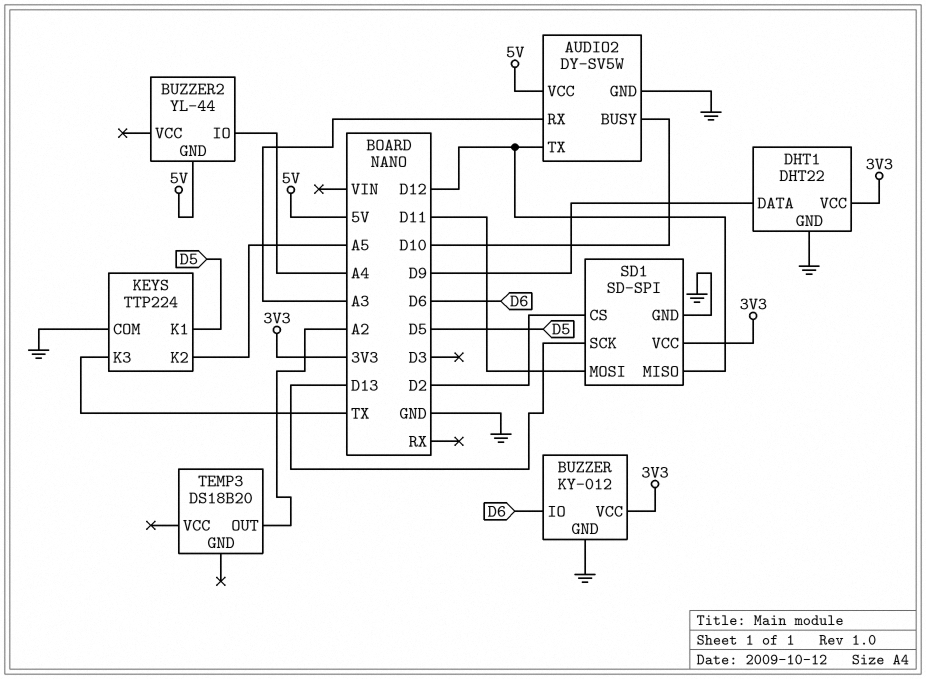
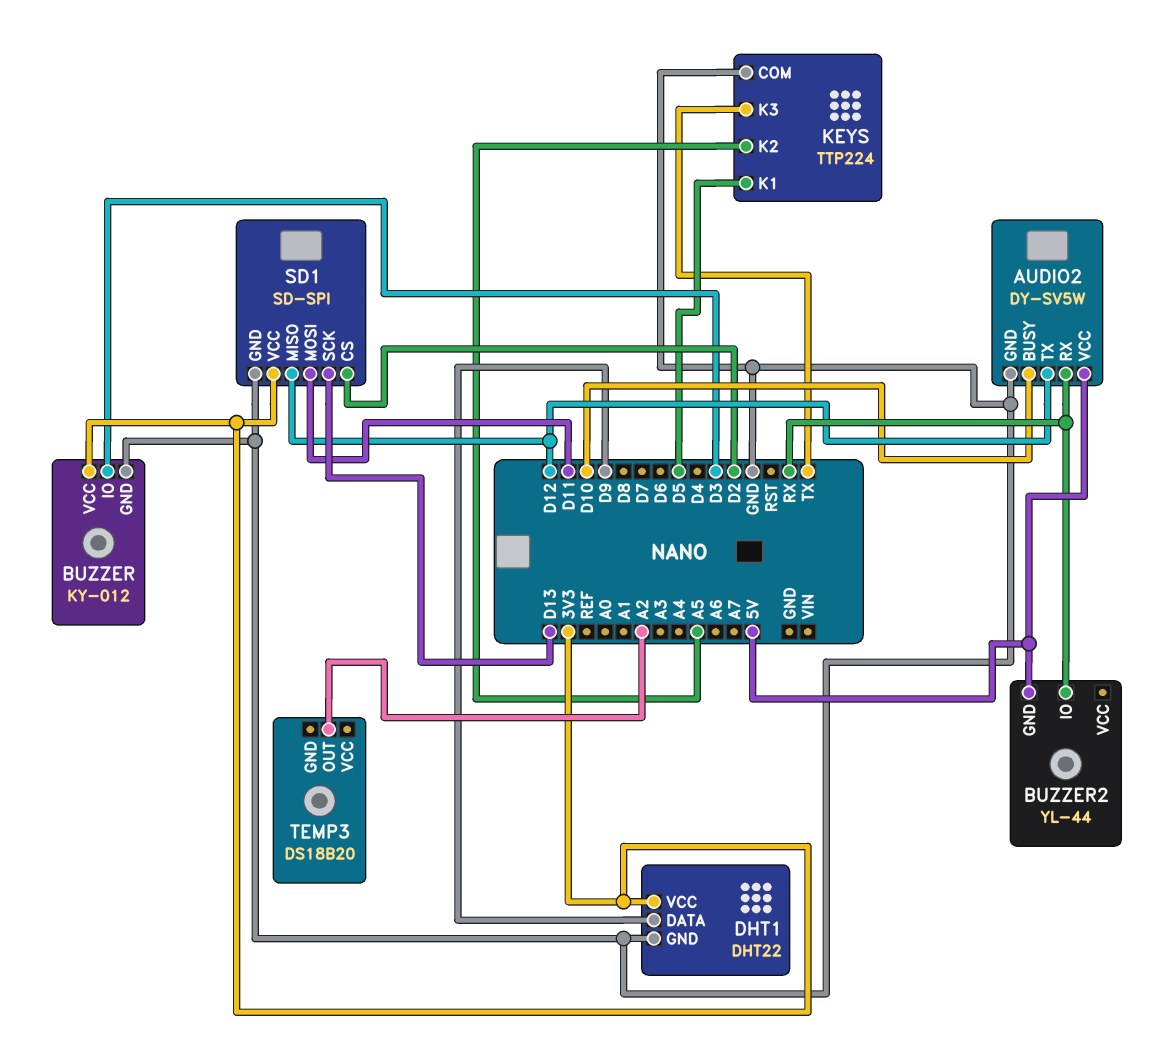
AUDIO2 pin RX: A3 -> RX
BUZZER pin IO: D6 -> D3
BUZZER2 pin IO: A4 -> RX

